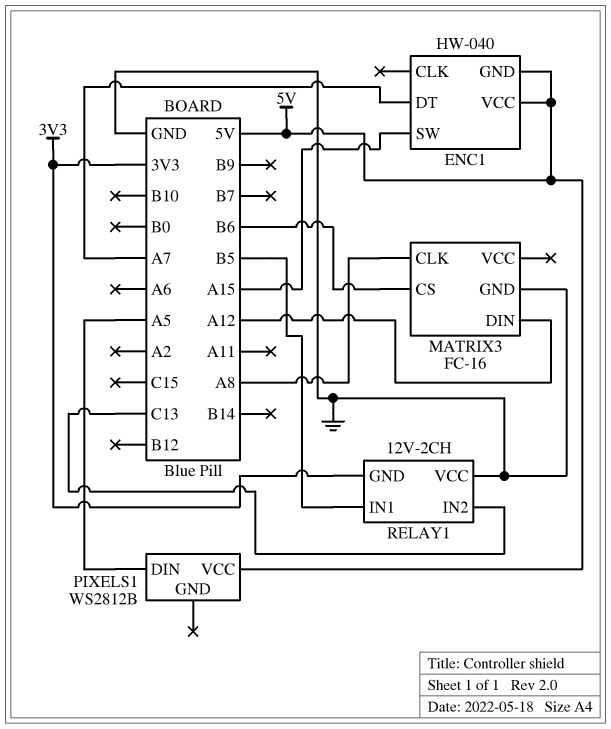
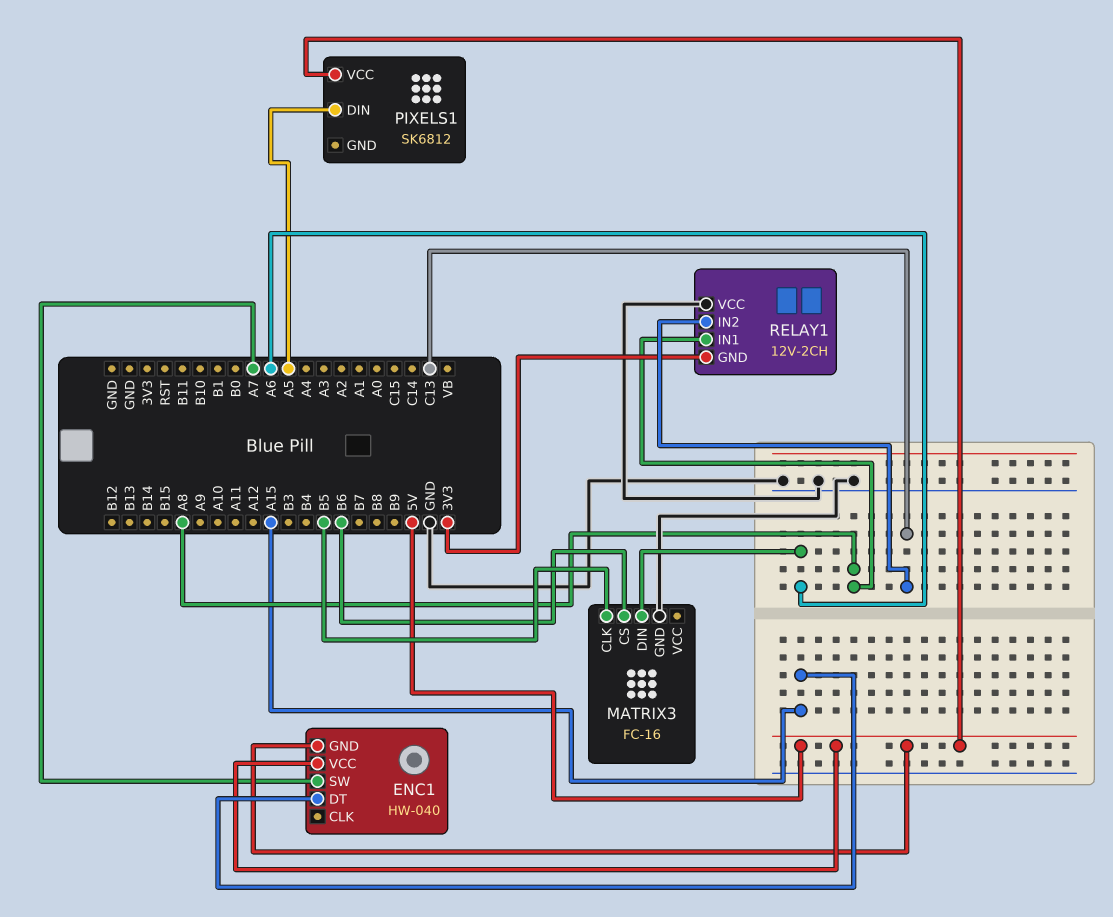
ENC1 pin DT: A7 -> A15
ENC1 pin SW: A15 -> A7
MATRIX3 pin CLK: A8 -> B5
MATRIX3 pin DIN: A12 -> A6
PIXELS1: WS2812B -> SK6812
RELAY1 pin IN1: B5 -> A8

